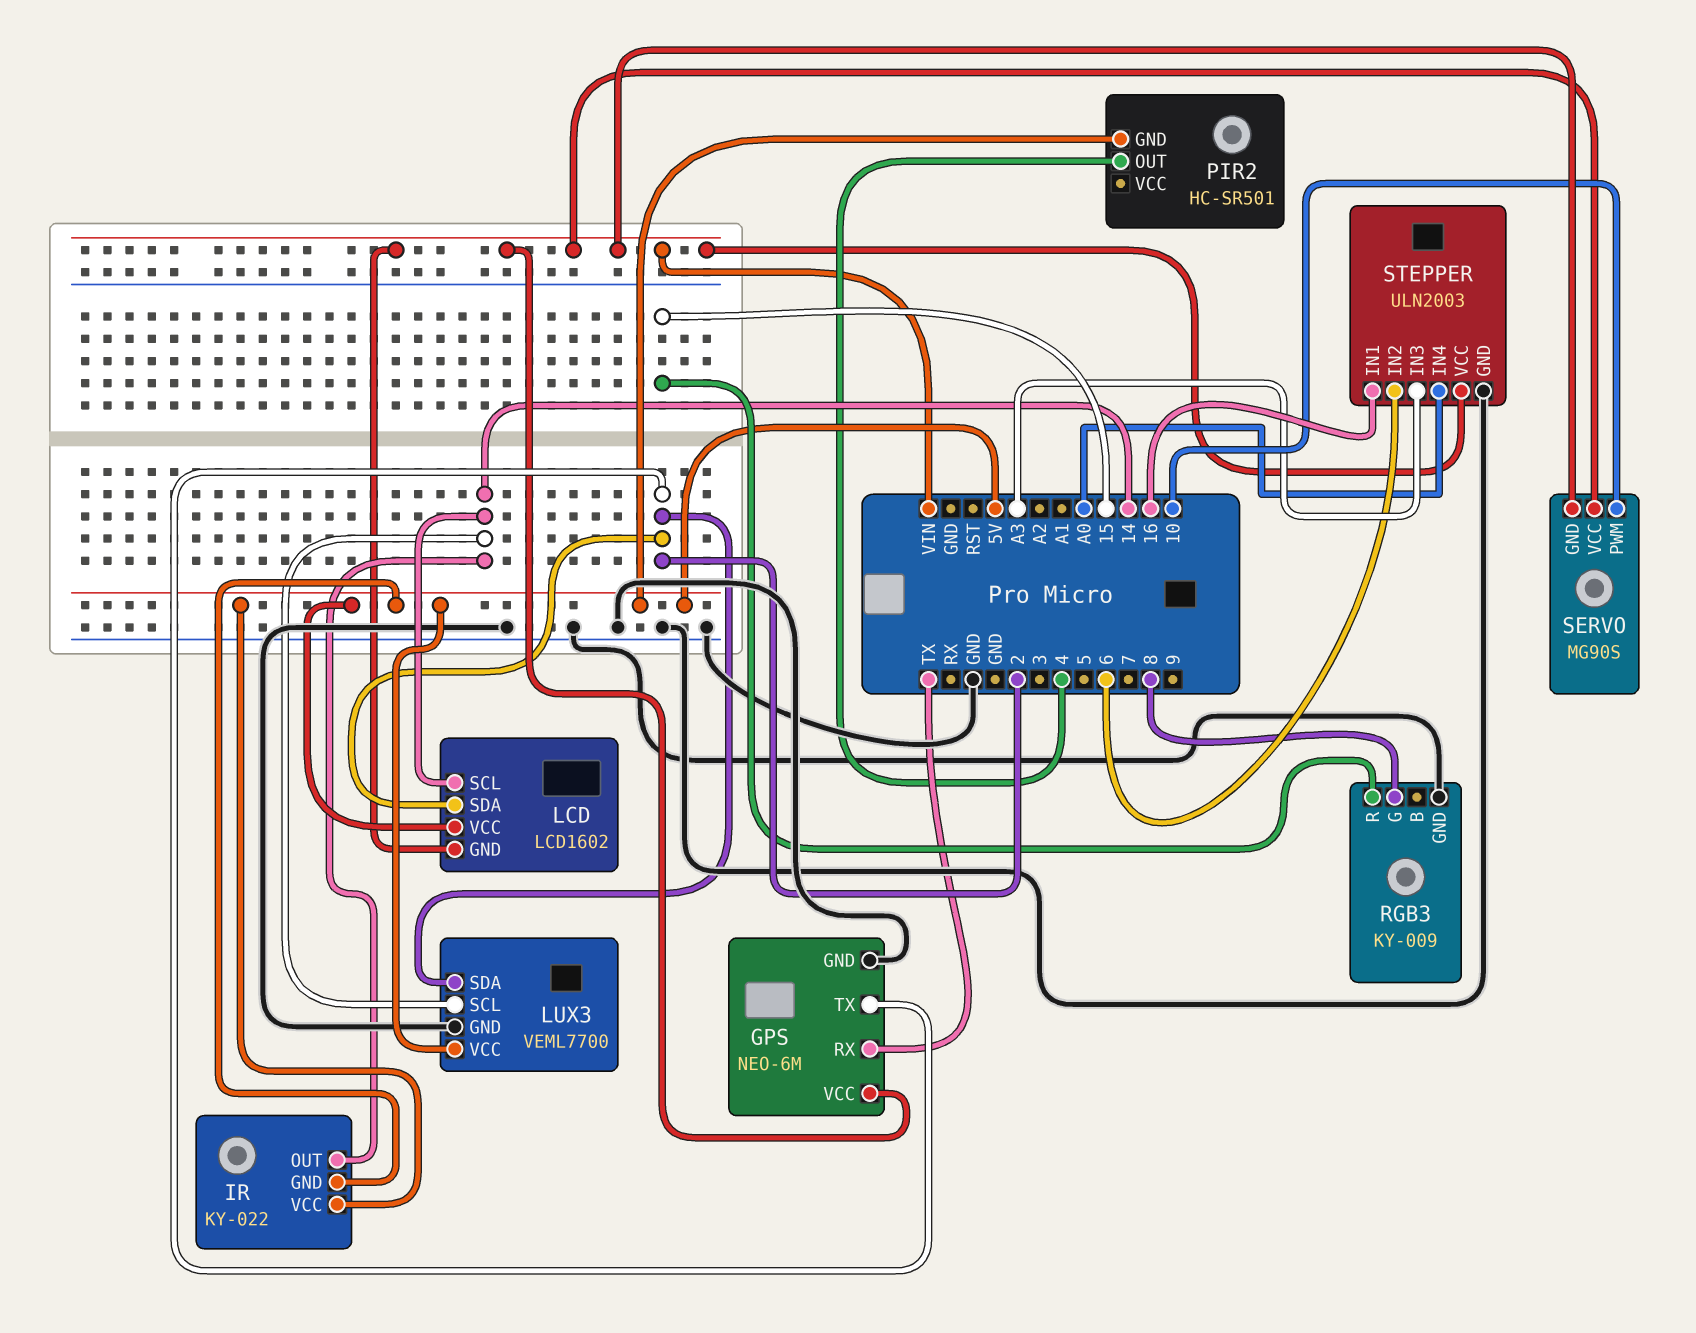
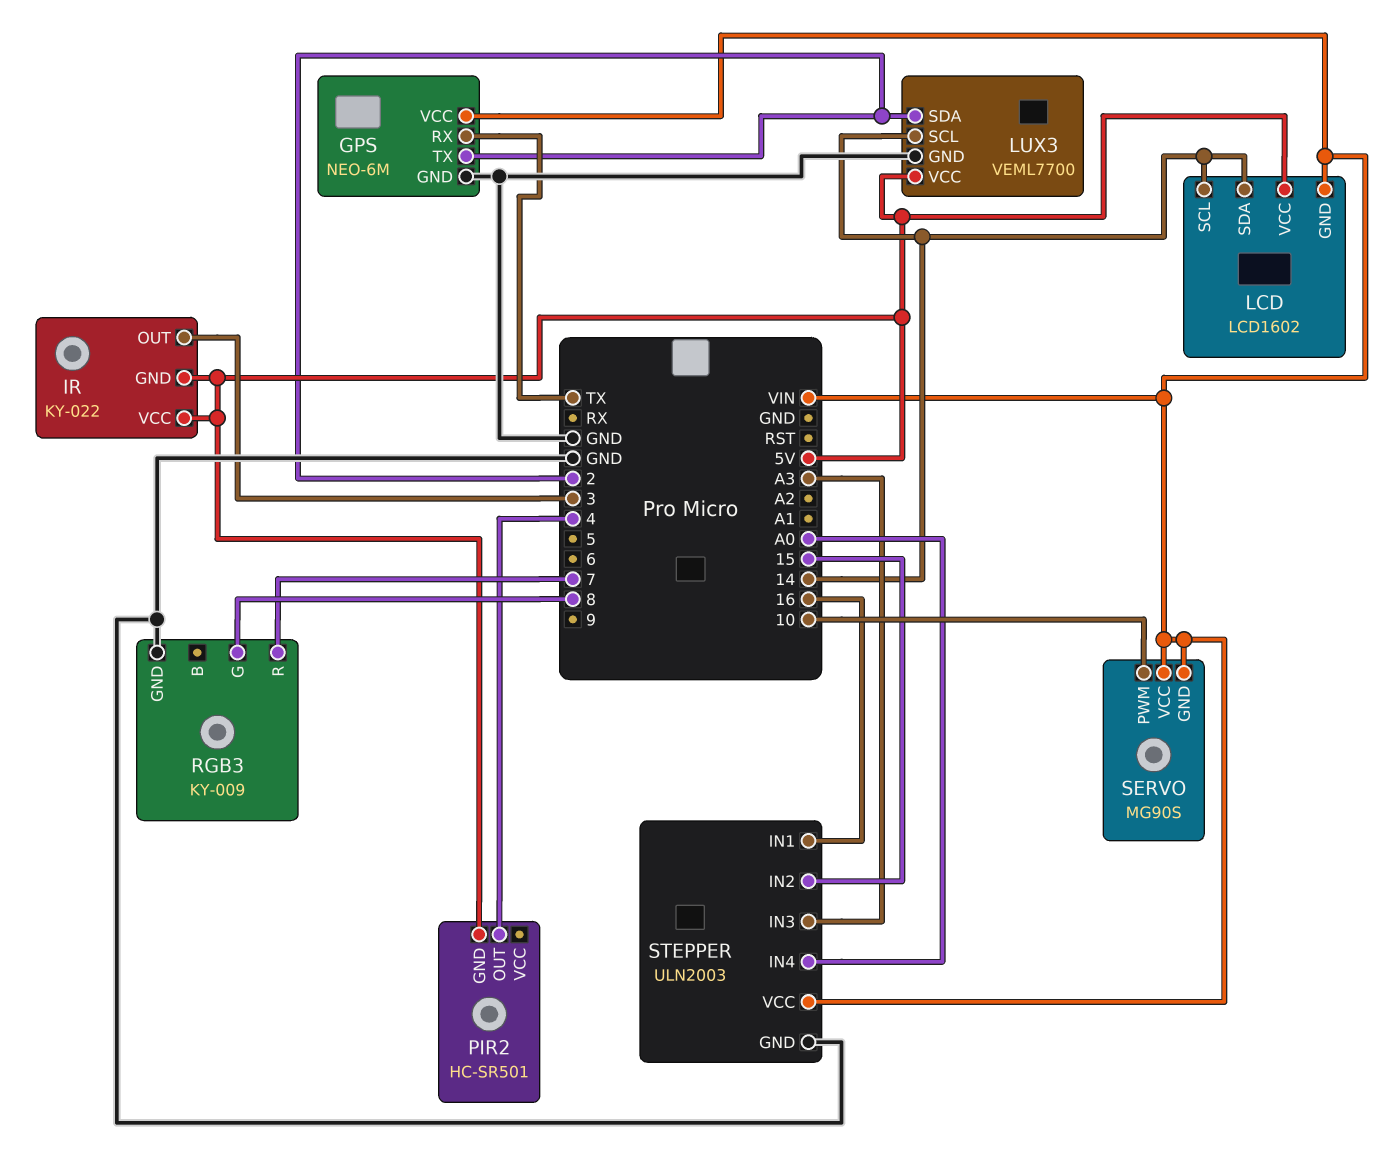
IR pin OUT: 14 -> 3
LCD pin SDA: 2 -> 14
RGB3 pin R: 15 -> 7
STEPPER pin IN2: 6 -> 15

